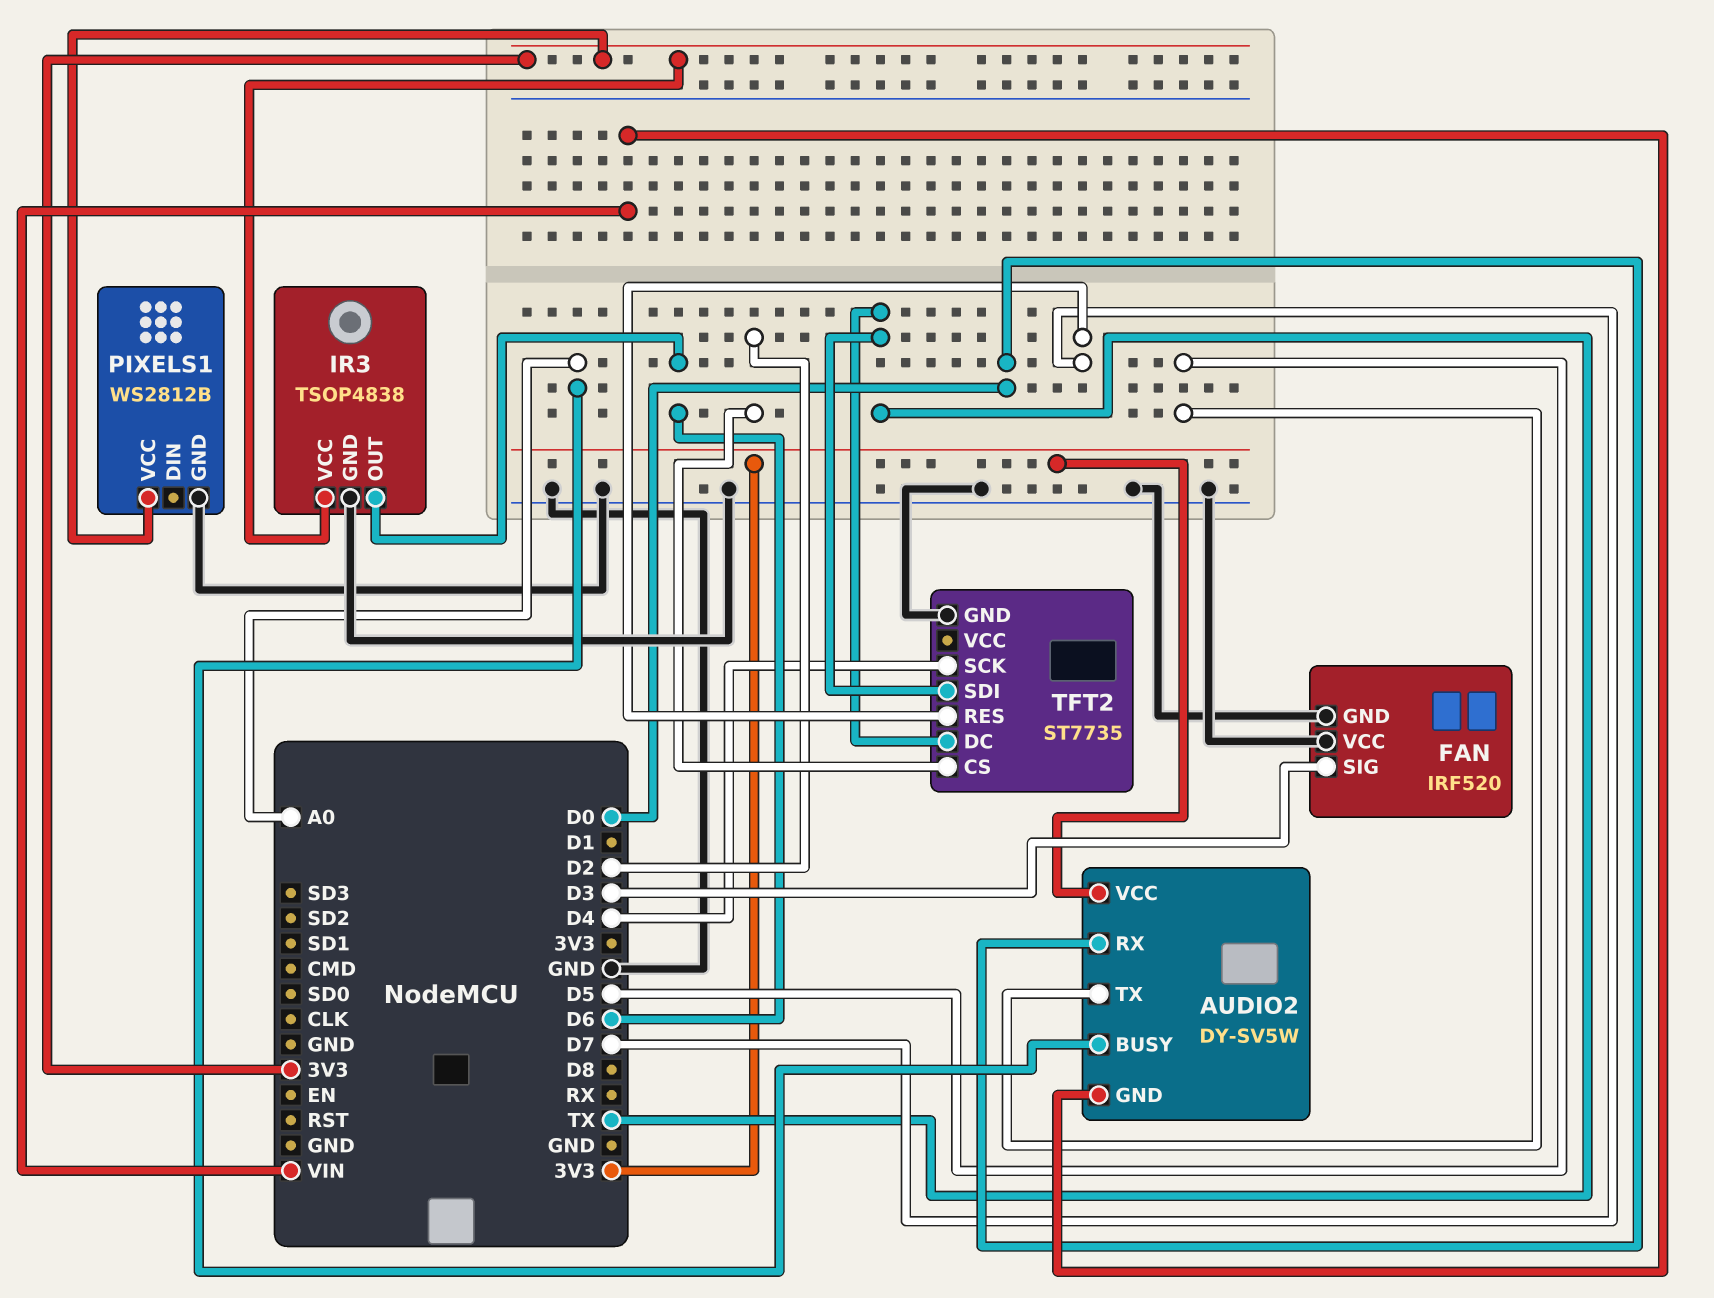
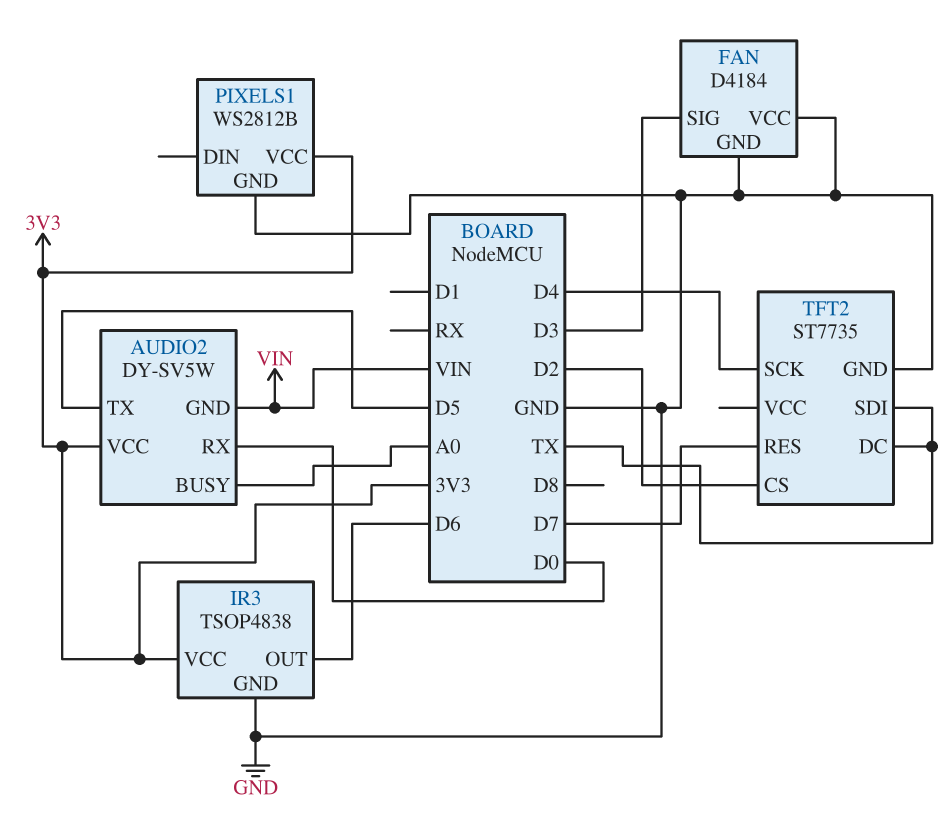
FAN: IRF520 -> D4184

